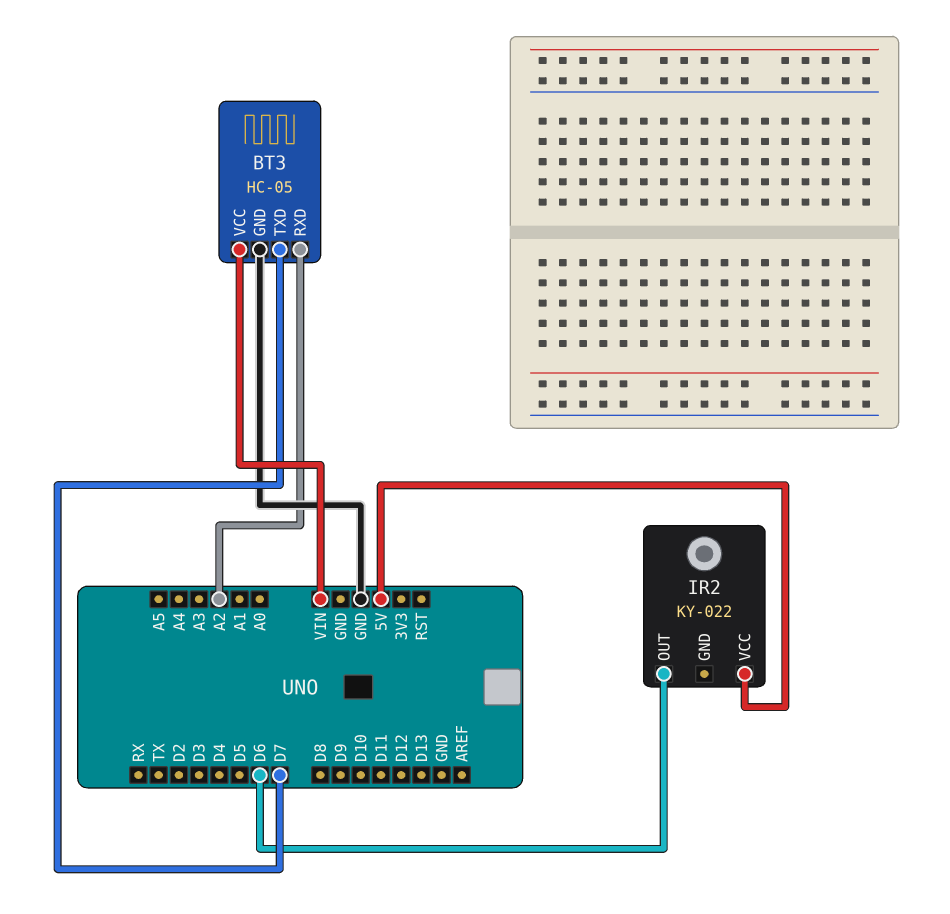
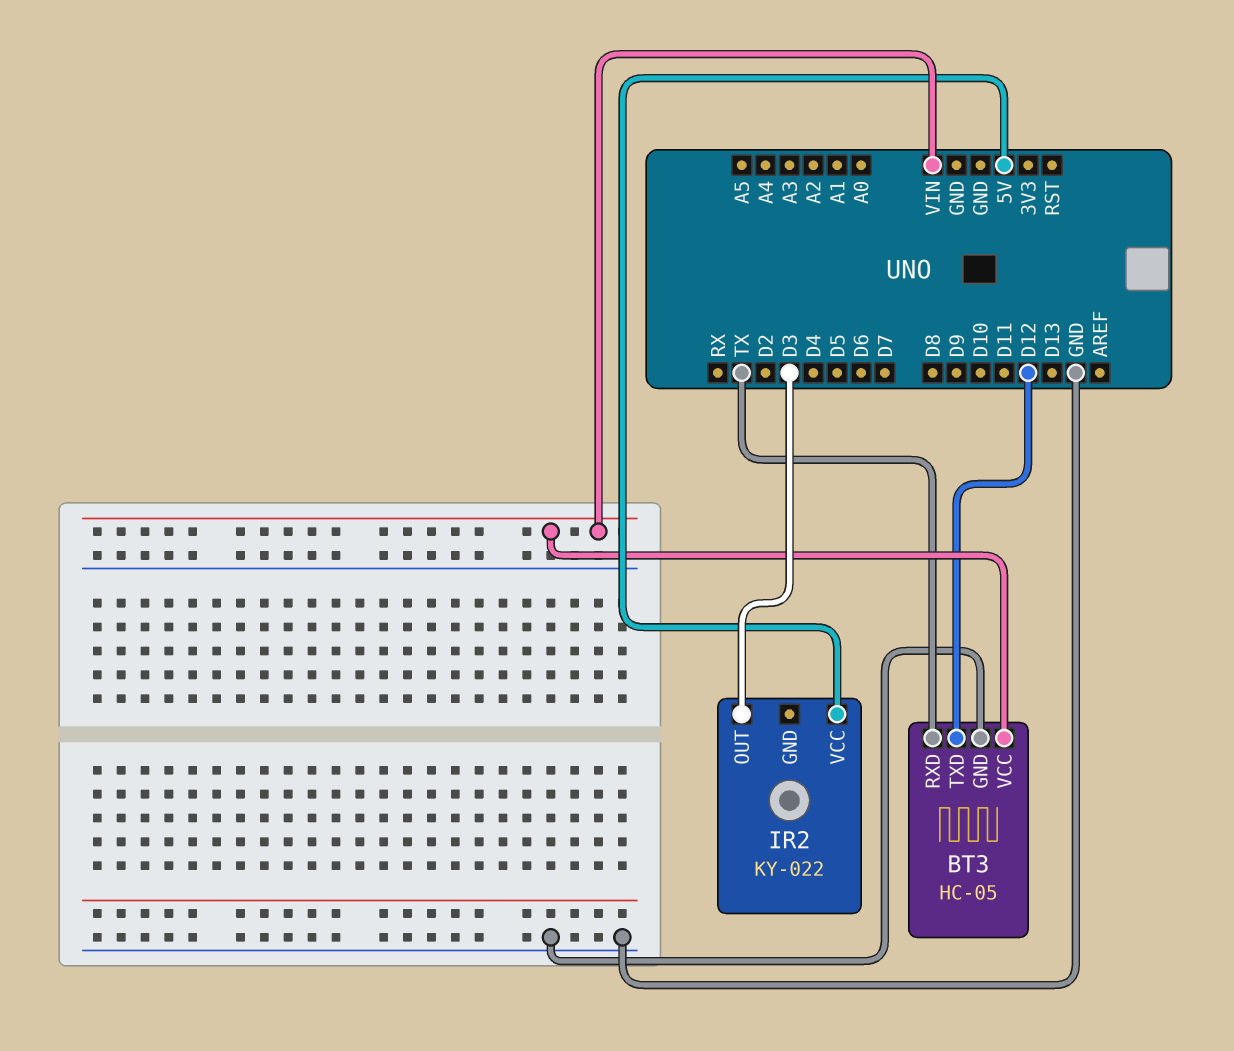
BT3 pin RXD: A2 -> TX
BT3 pin TXD: D7 -> D12
IR2 pin OUT: D6 -> D3

